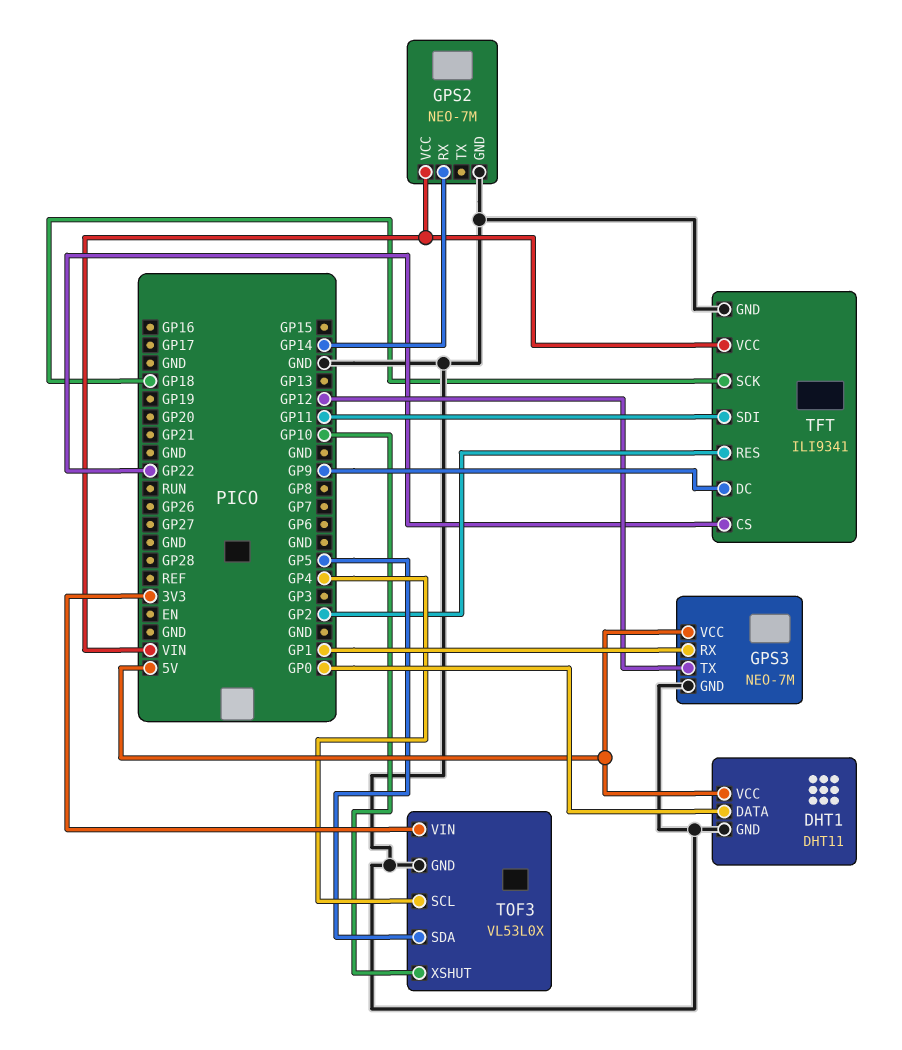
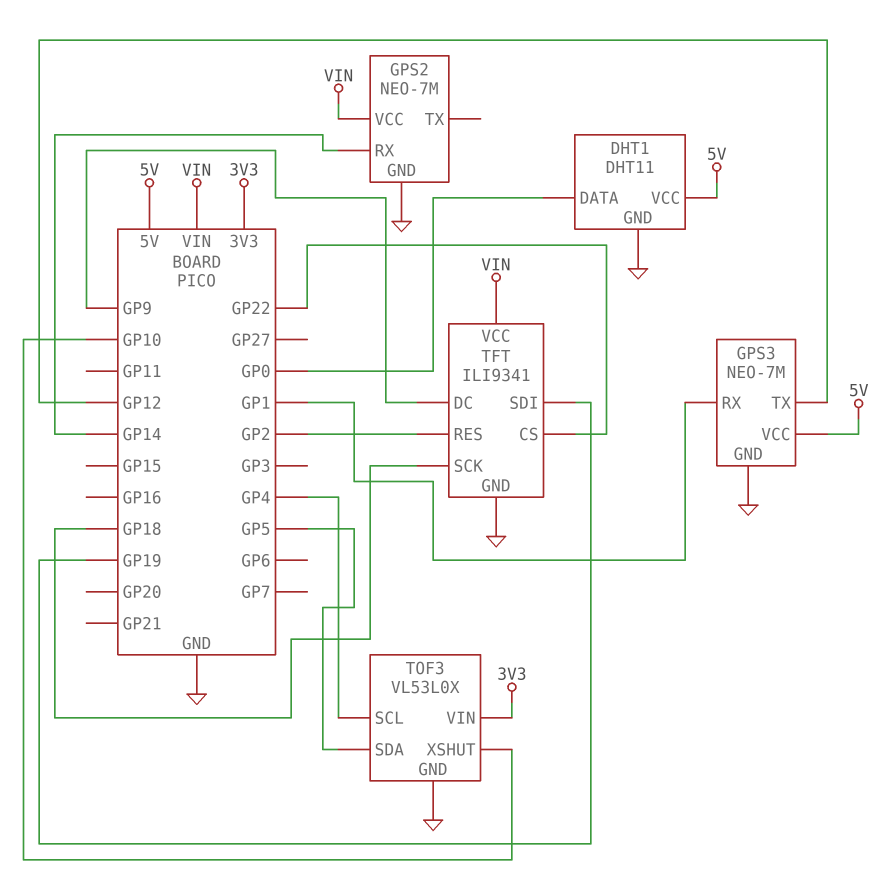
TFT pin SDI: GP11 -> GP19

